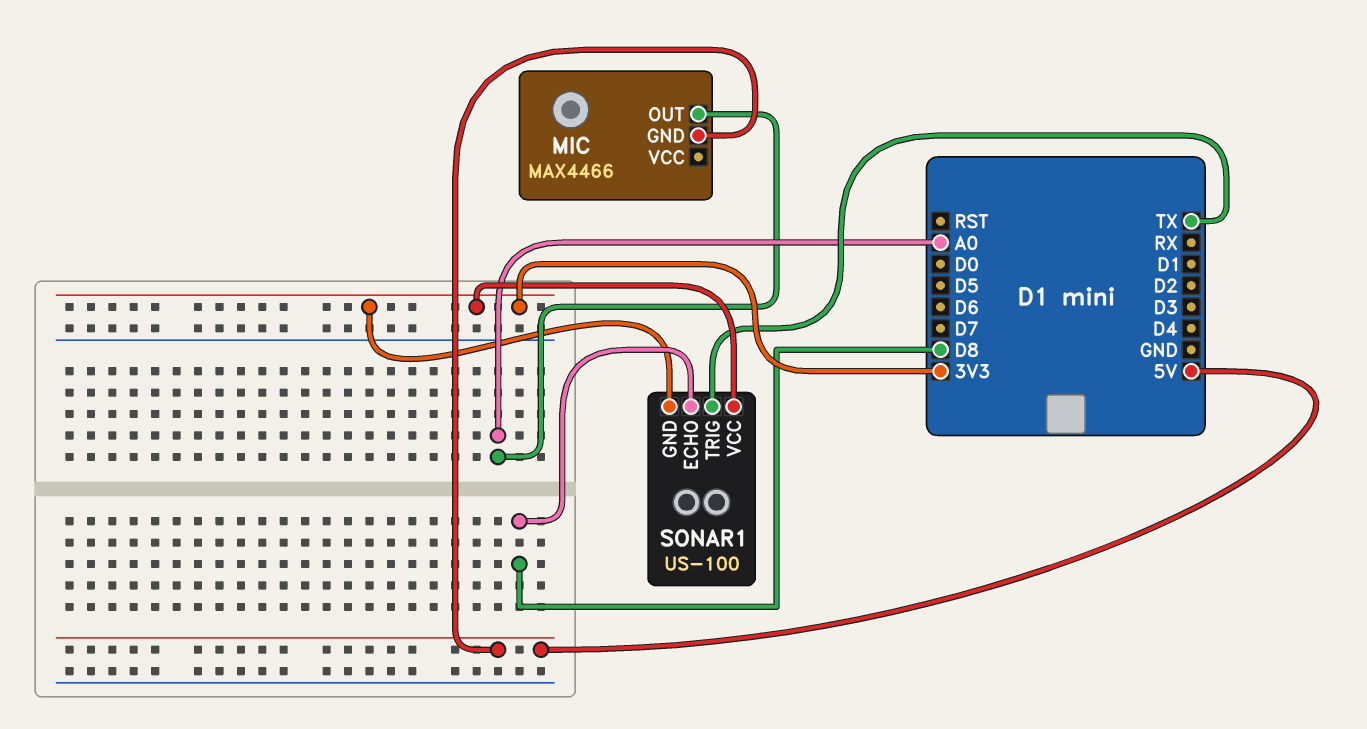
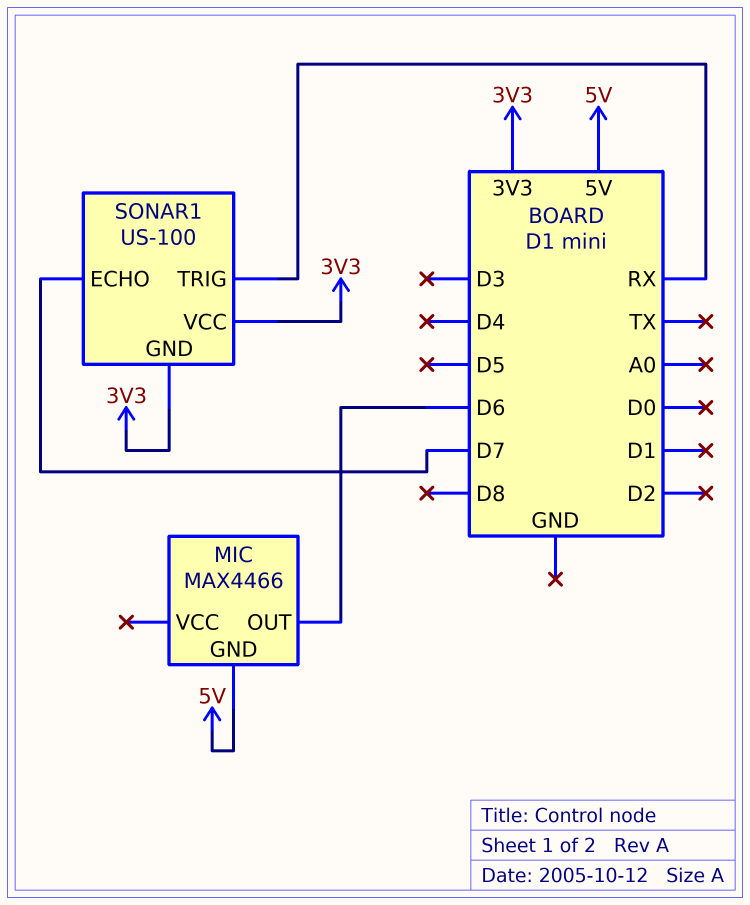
MIC pin OUT: A0 -> D6
SONAR1 pin ECHO: D8 -> D7
SONAR1 pin TRIG: TX -> RX

